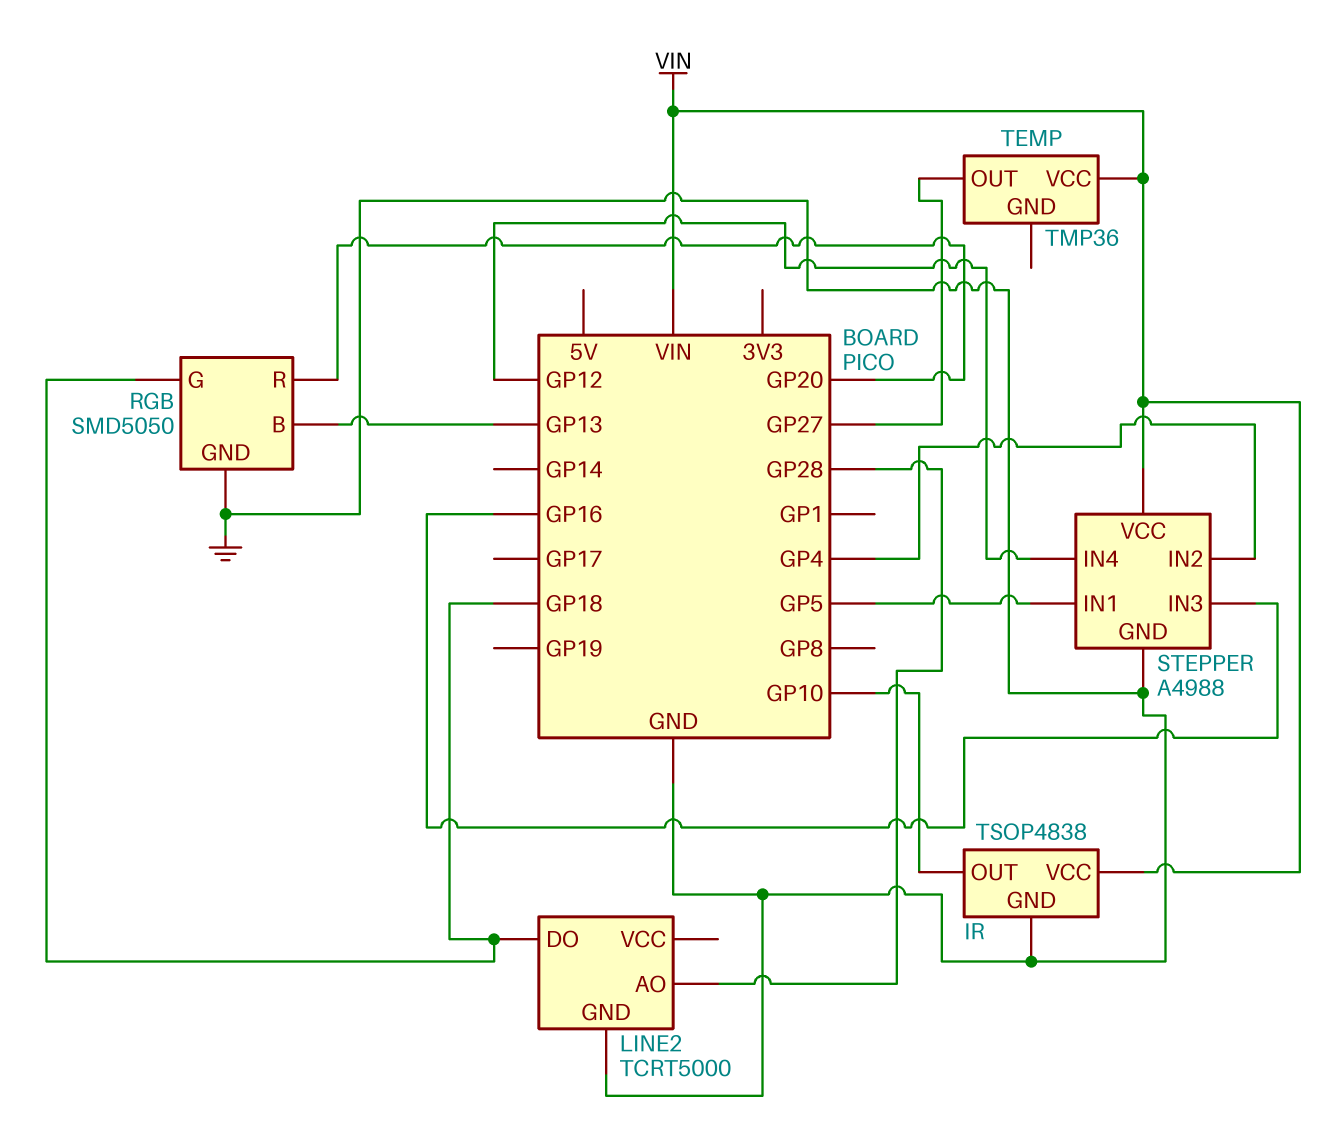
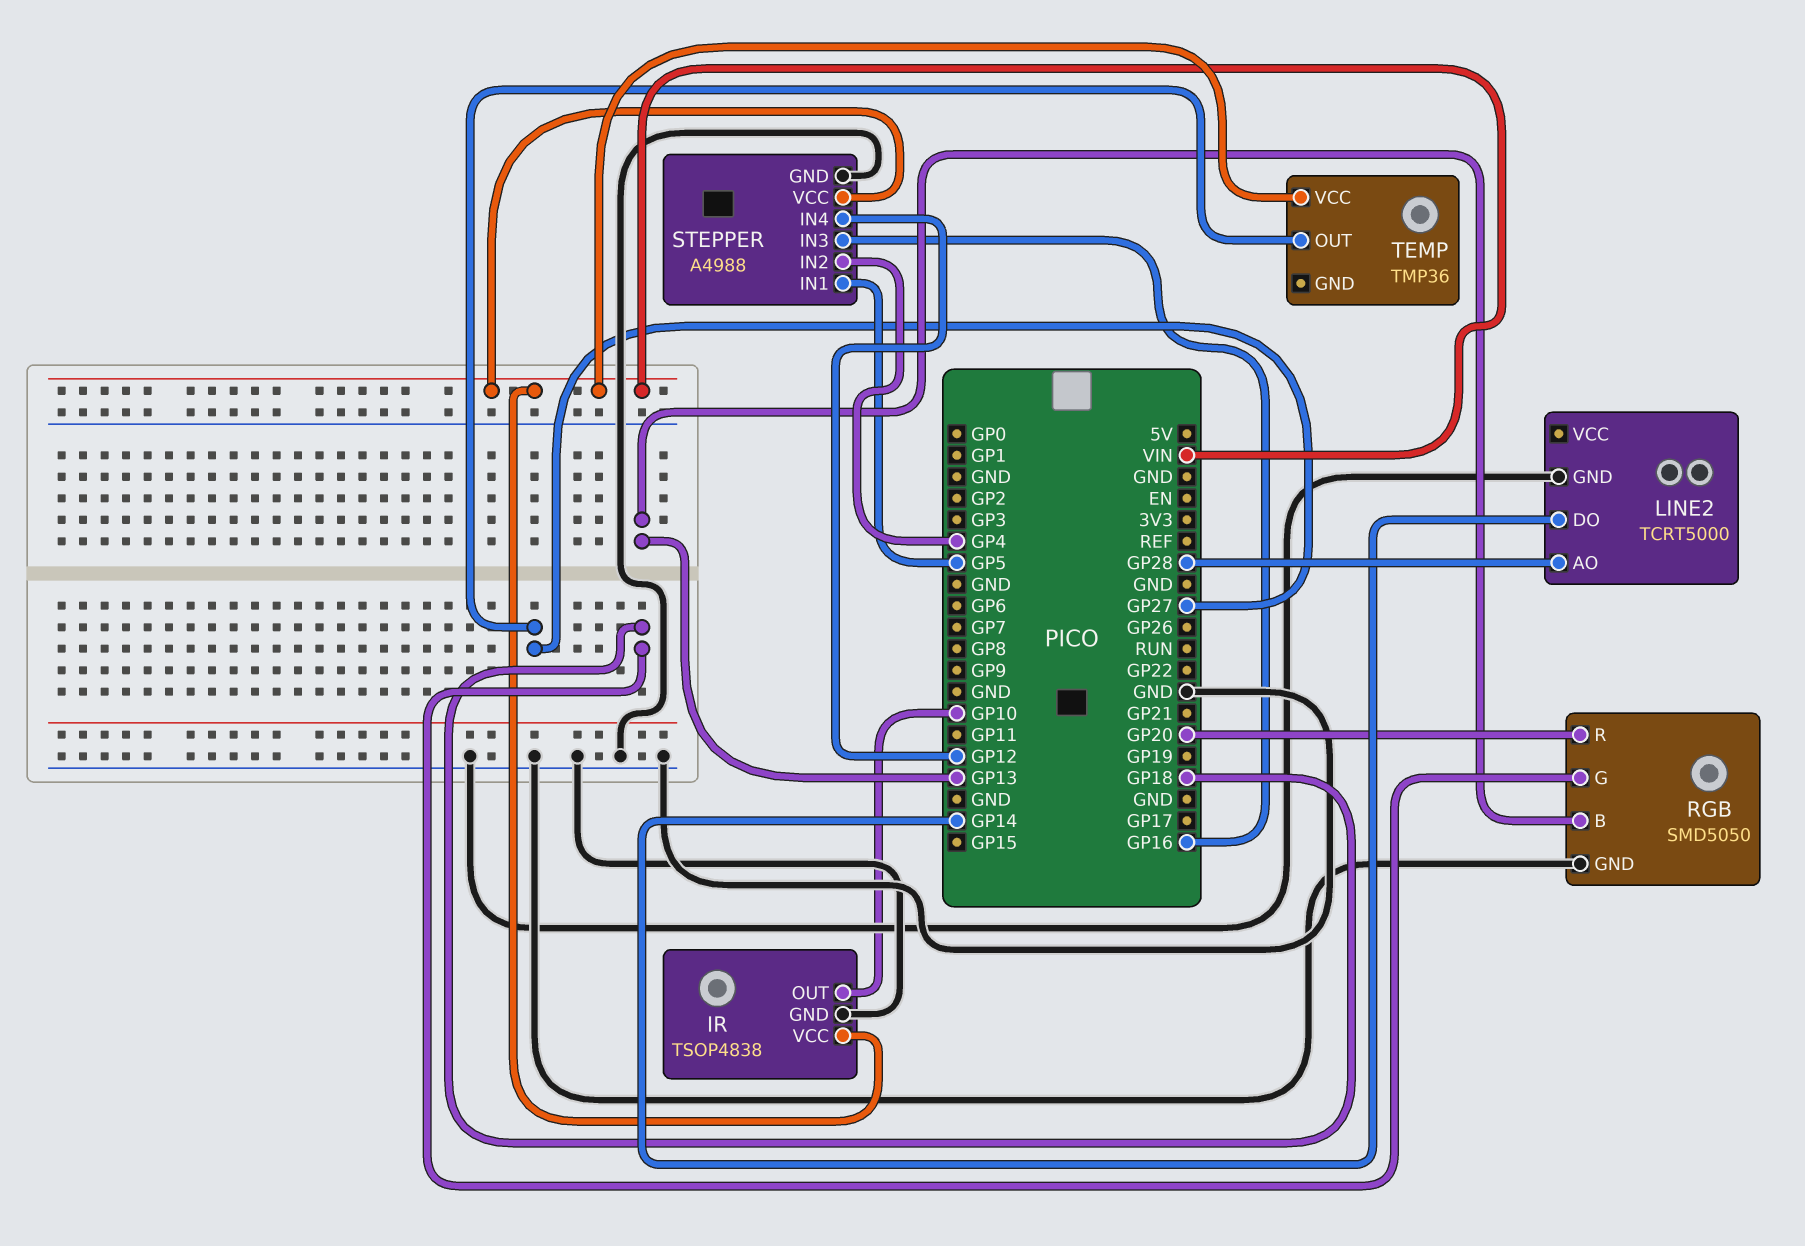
LINE2 pin DO: GP18 -> GP14

